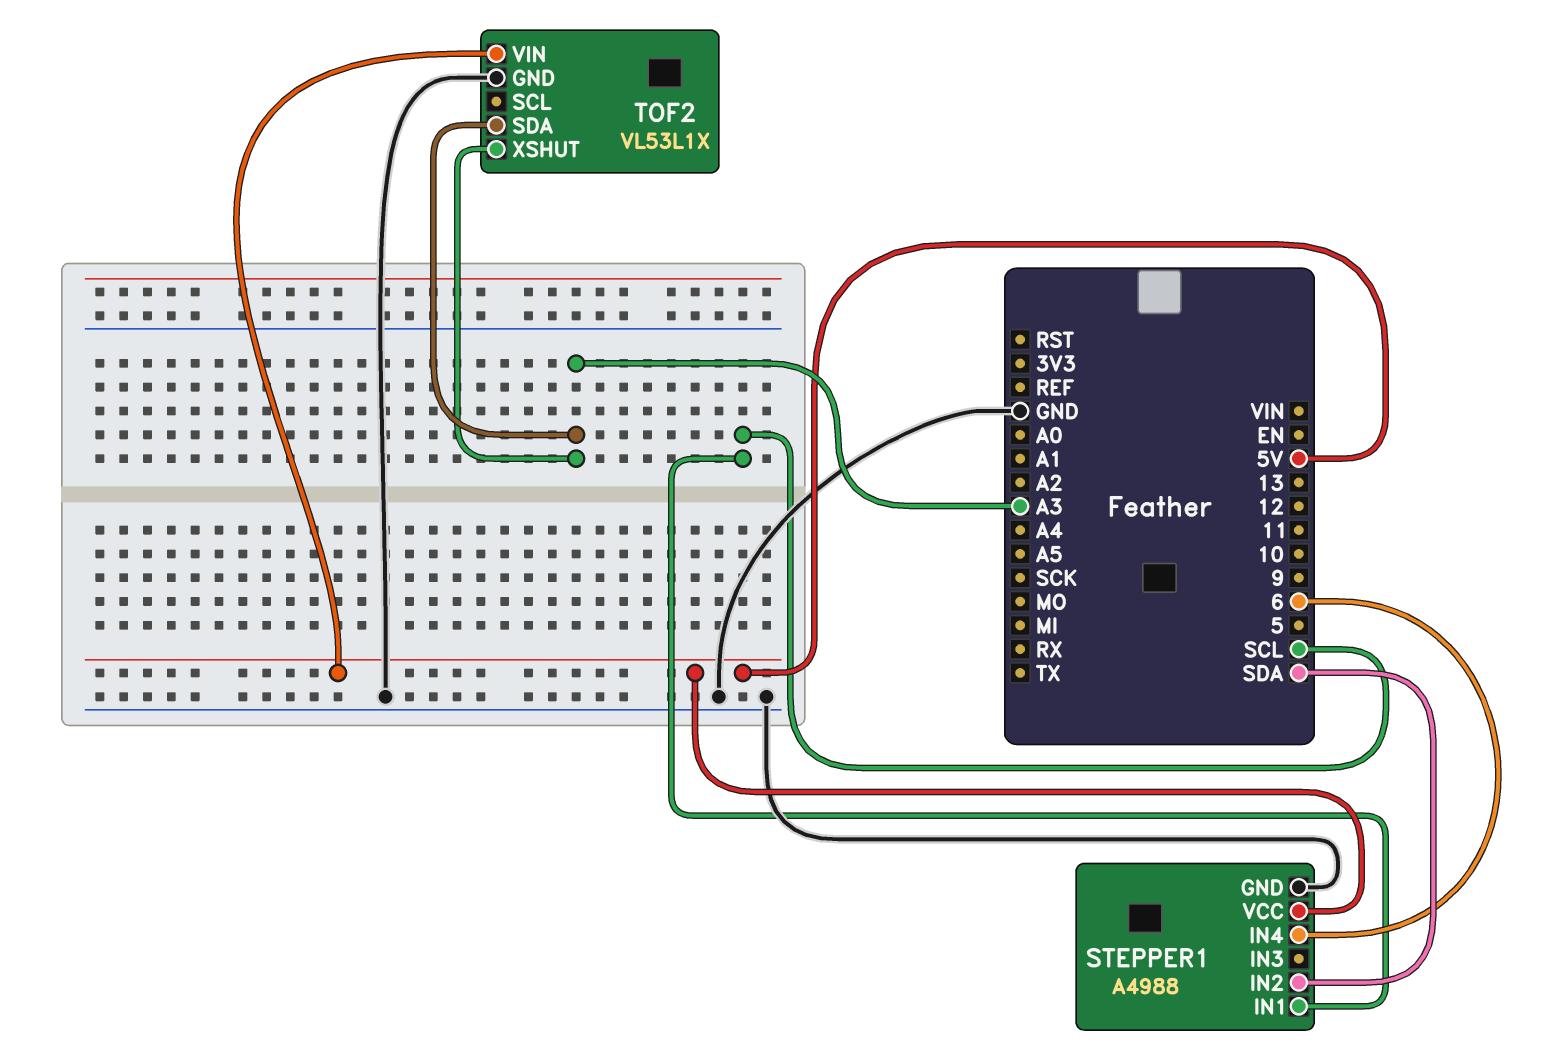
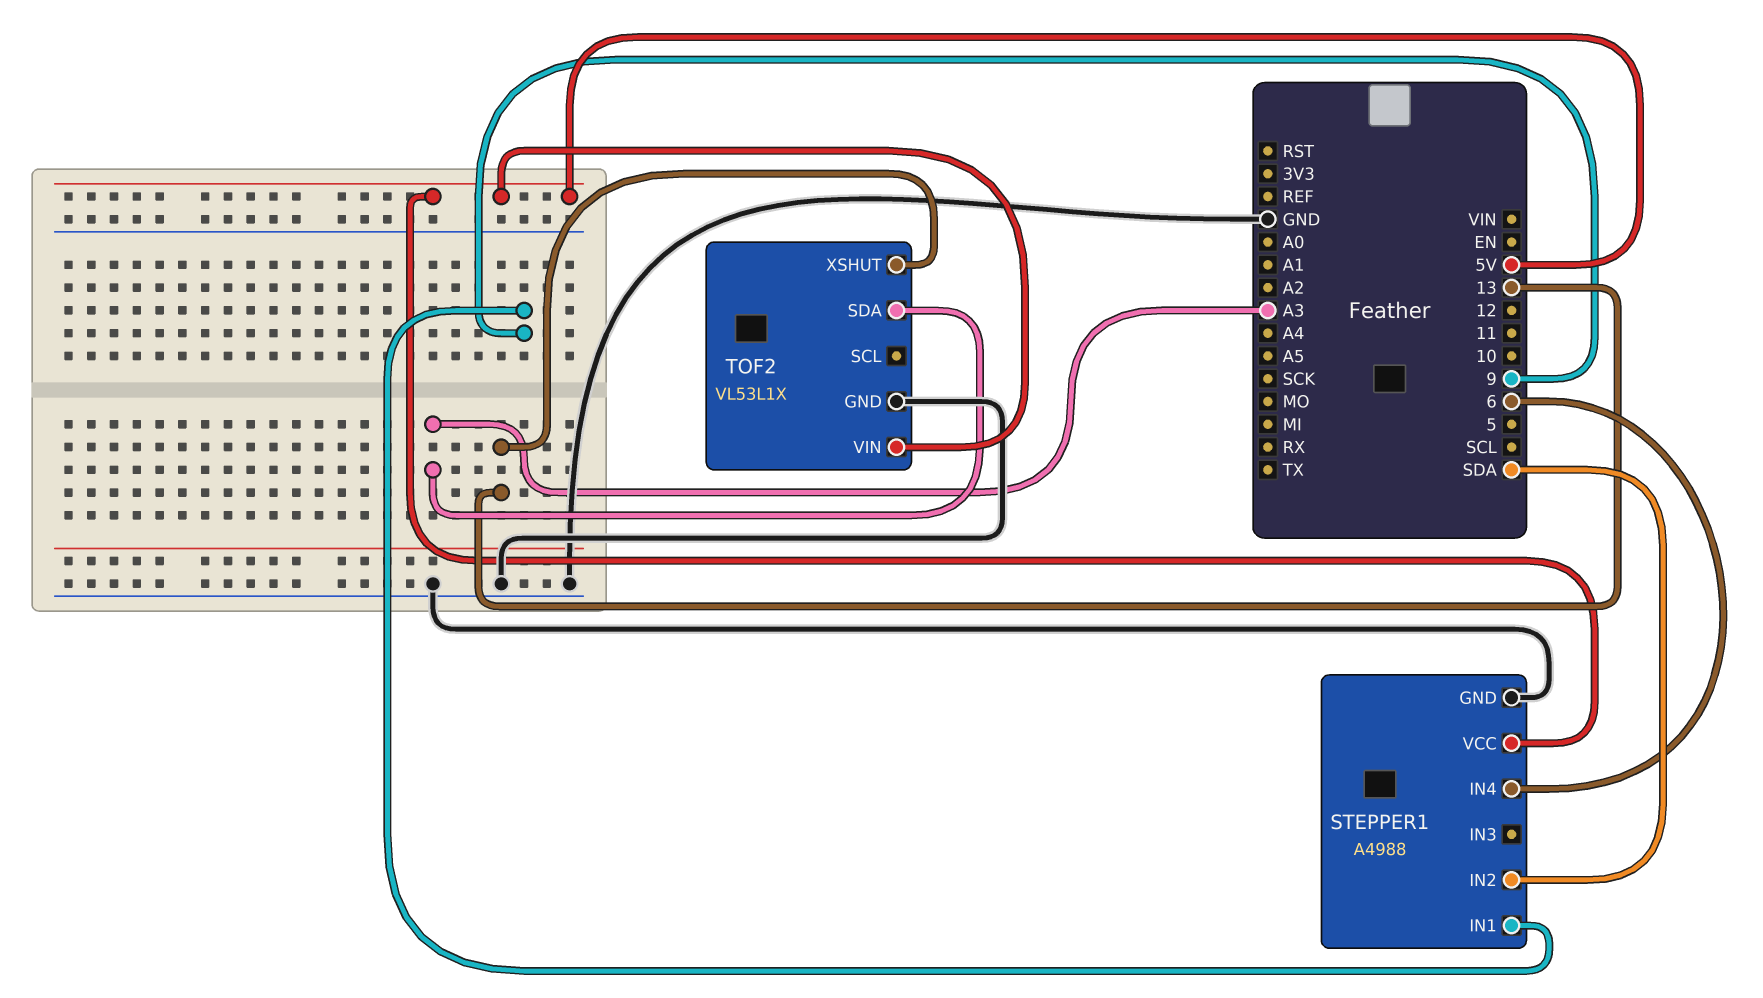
STEPPER1 pin IN1: SCL -> 9
TOF2 pin XSHUT: A3 -> 13

